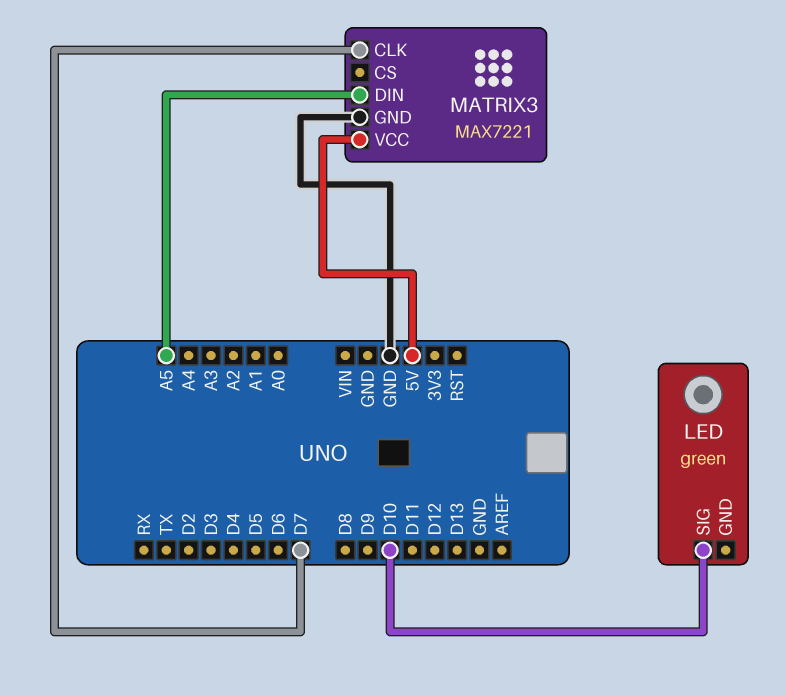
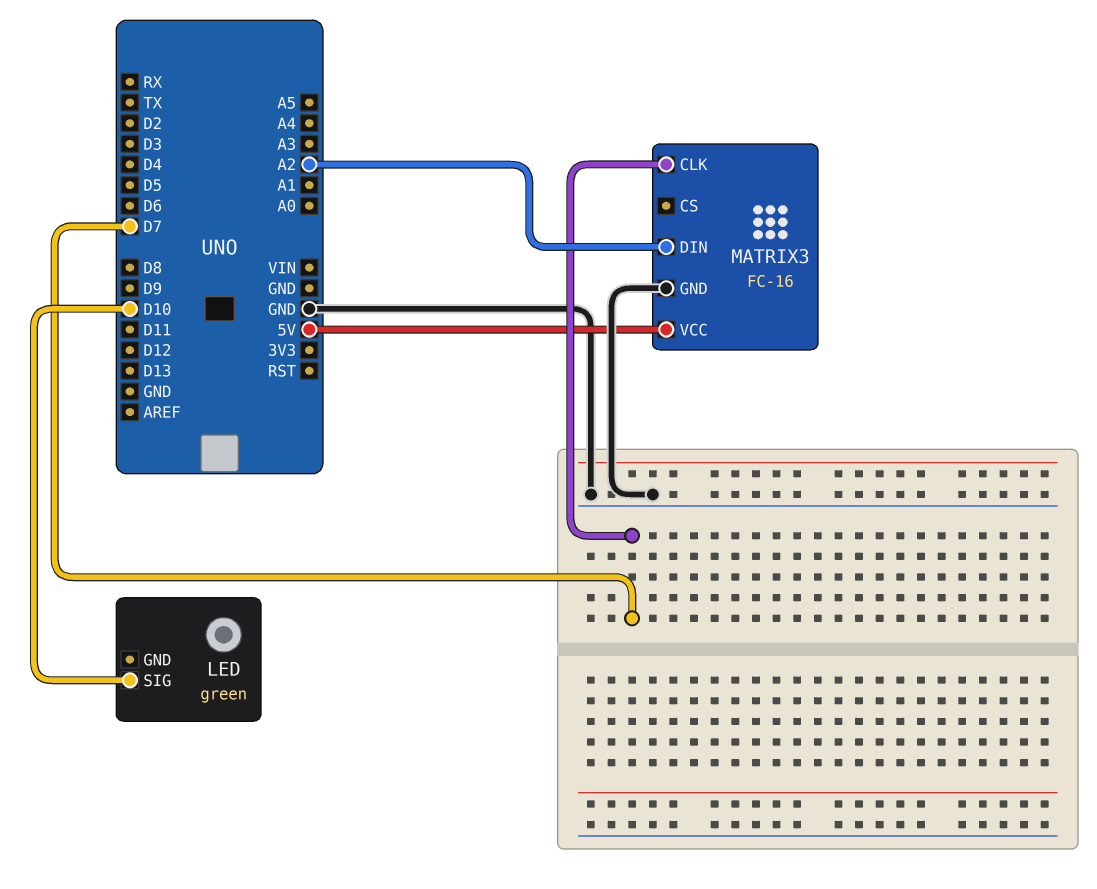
MATRIX3: MAX7221 -> FC-16
MATRIX3 pin DIN: A5 -> A2

